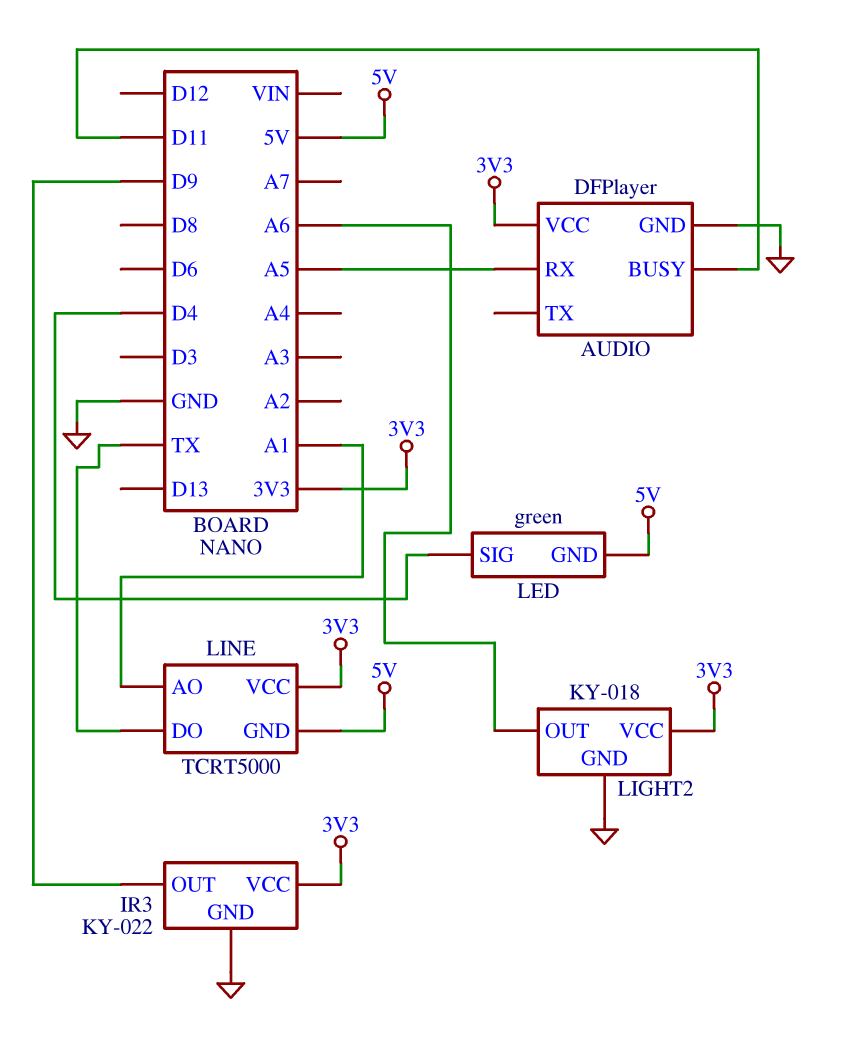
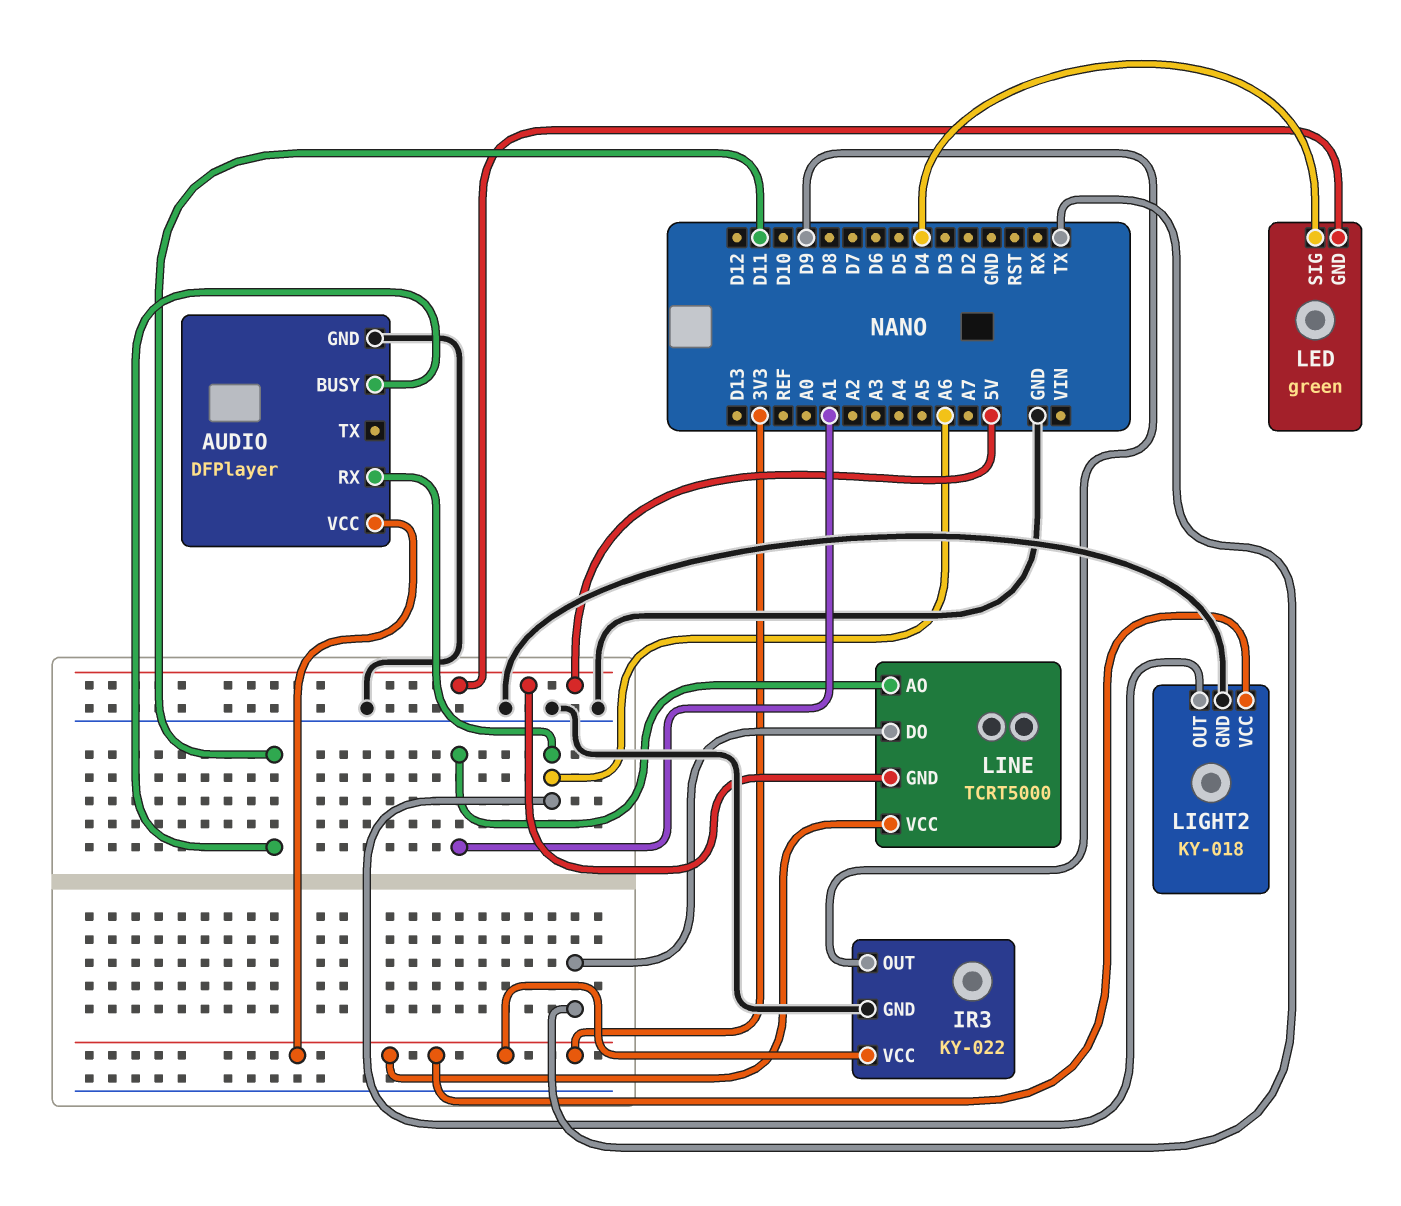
AUDIO pin RX: A5 -> A6

